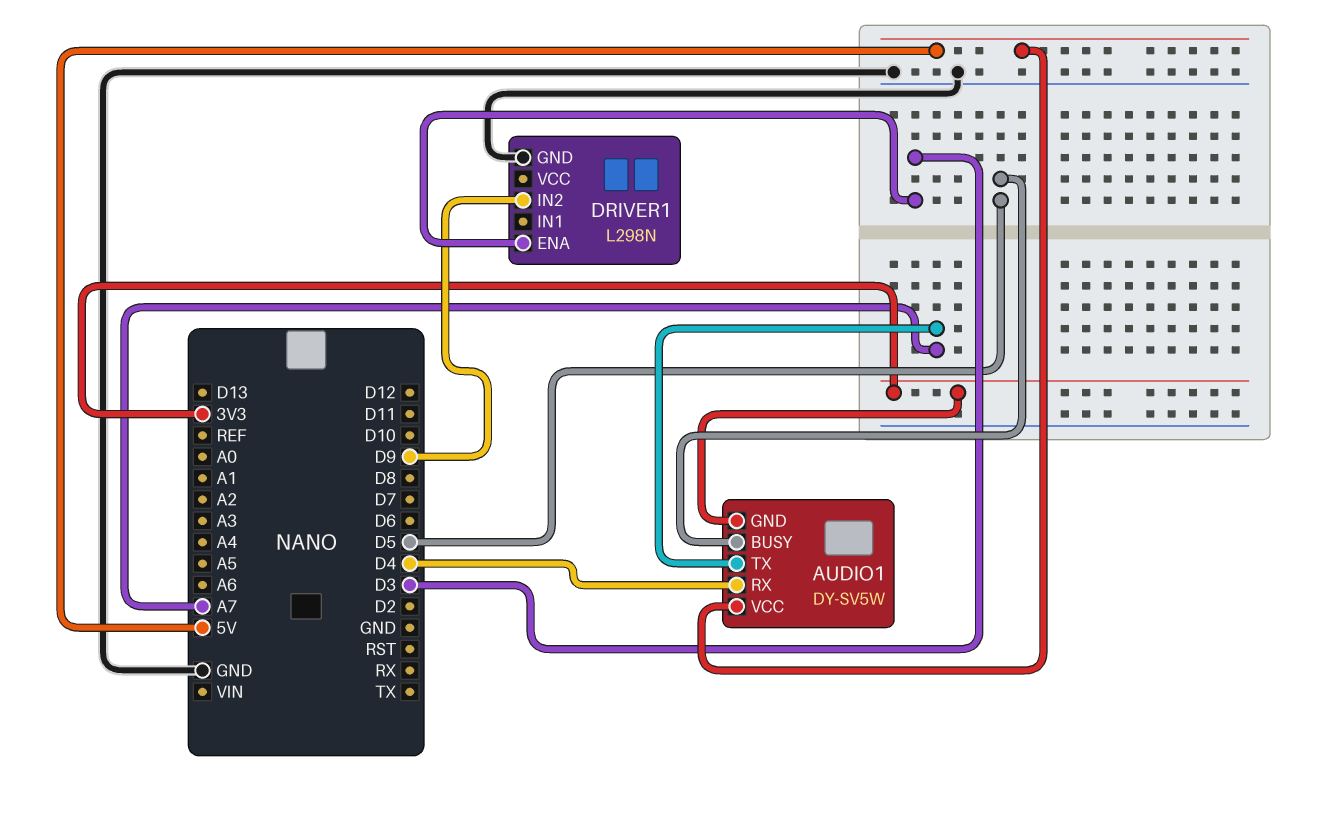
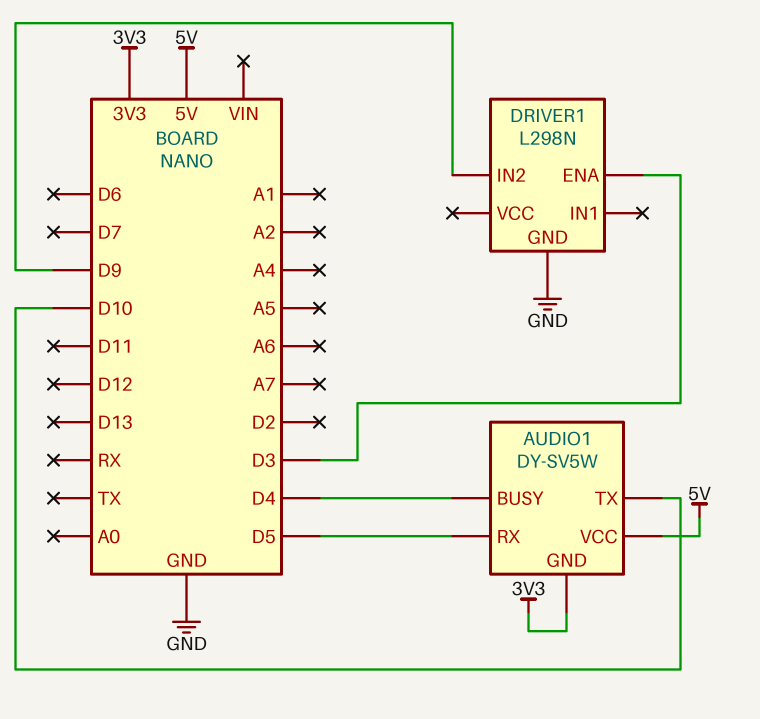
AUDIO1 pin BUSY: D5 -> D4
AUDIO1 pin RX: D4 -> D5
AUDIO1 pin TX: A7 -> D10

